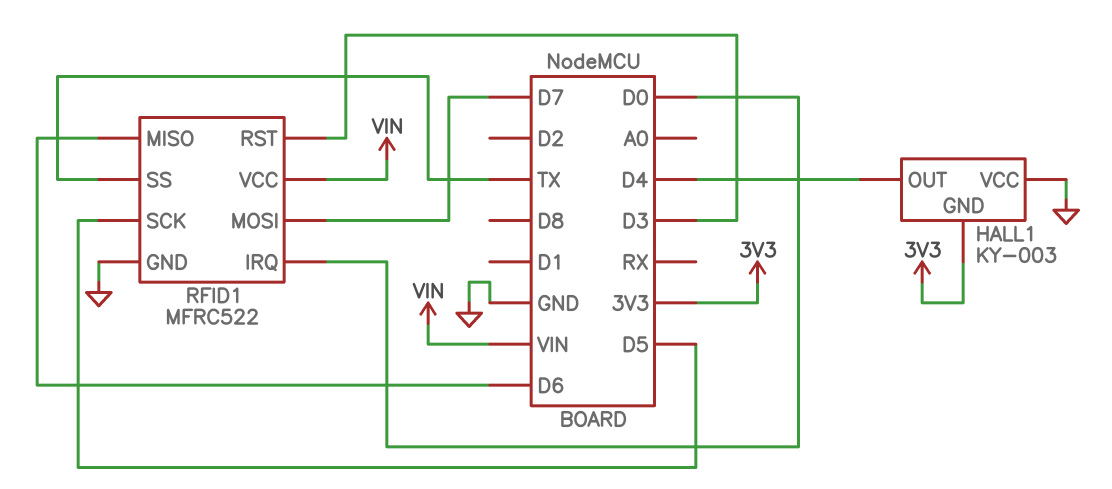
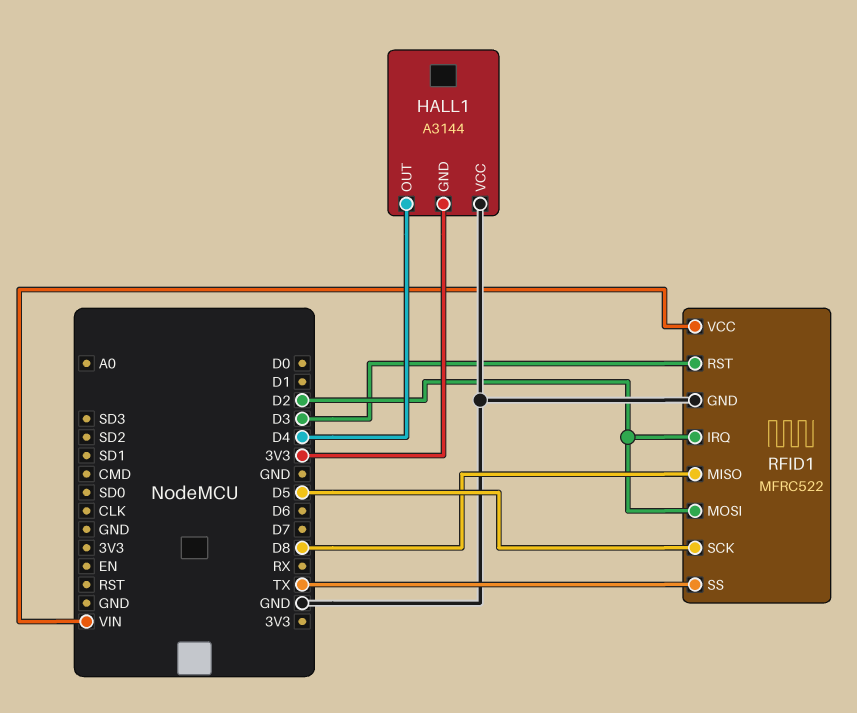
HALL1: KY-003 -> A3144
RFID1 pin IRQ: D0 -> D2
RFID1 pin MISO: D6 -> D8
RFID1 pin MOSI: D7 -> D2

